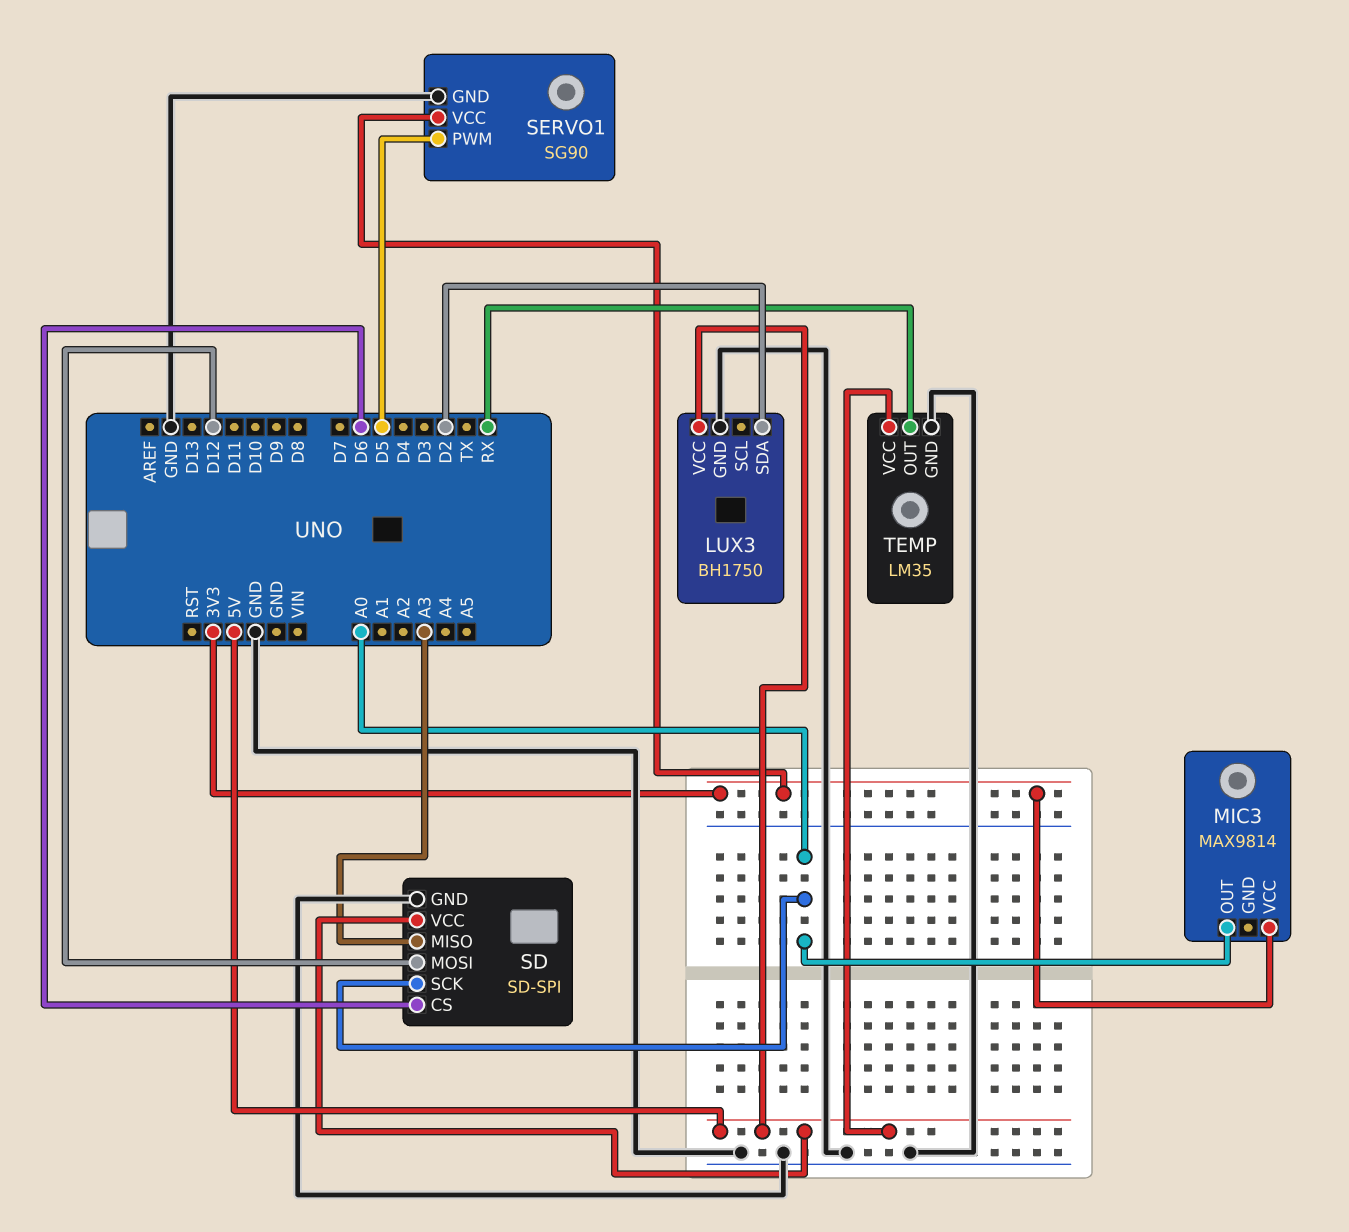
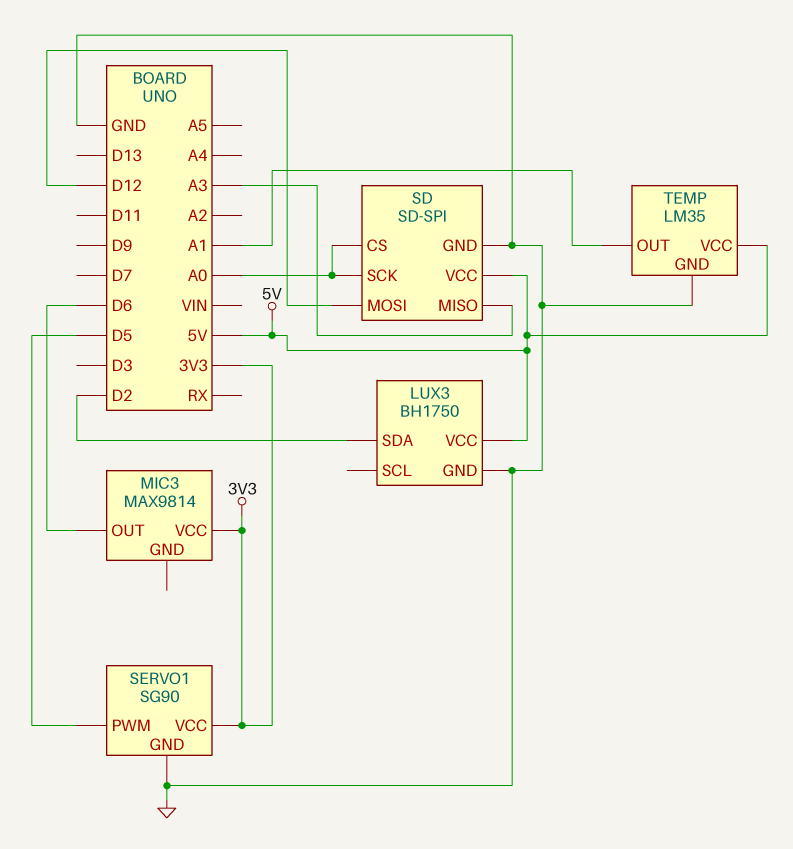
MIC3 pin OUT: A0 -> D6
SD pin CS: D6 -> A0
TEMP pin OUT: RX -> A1

